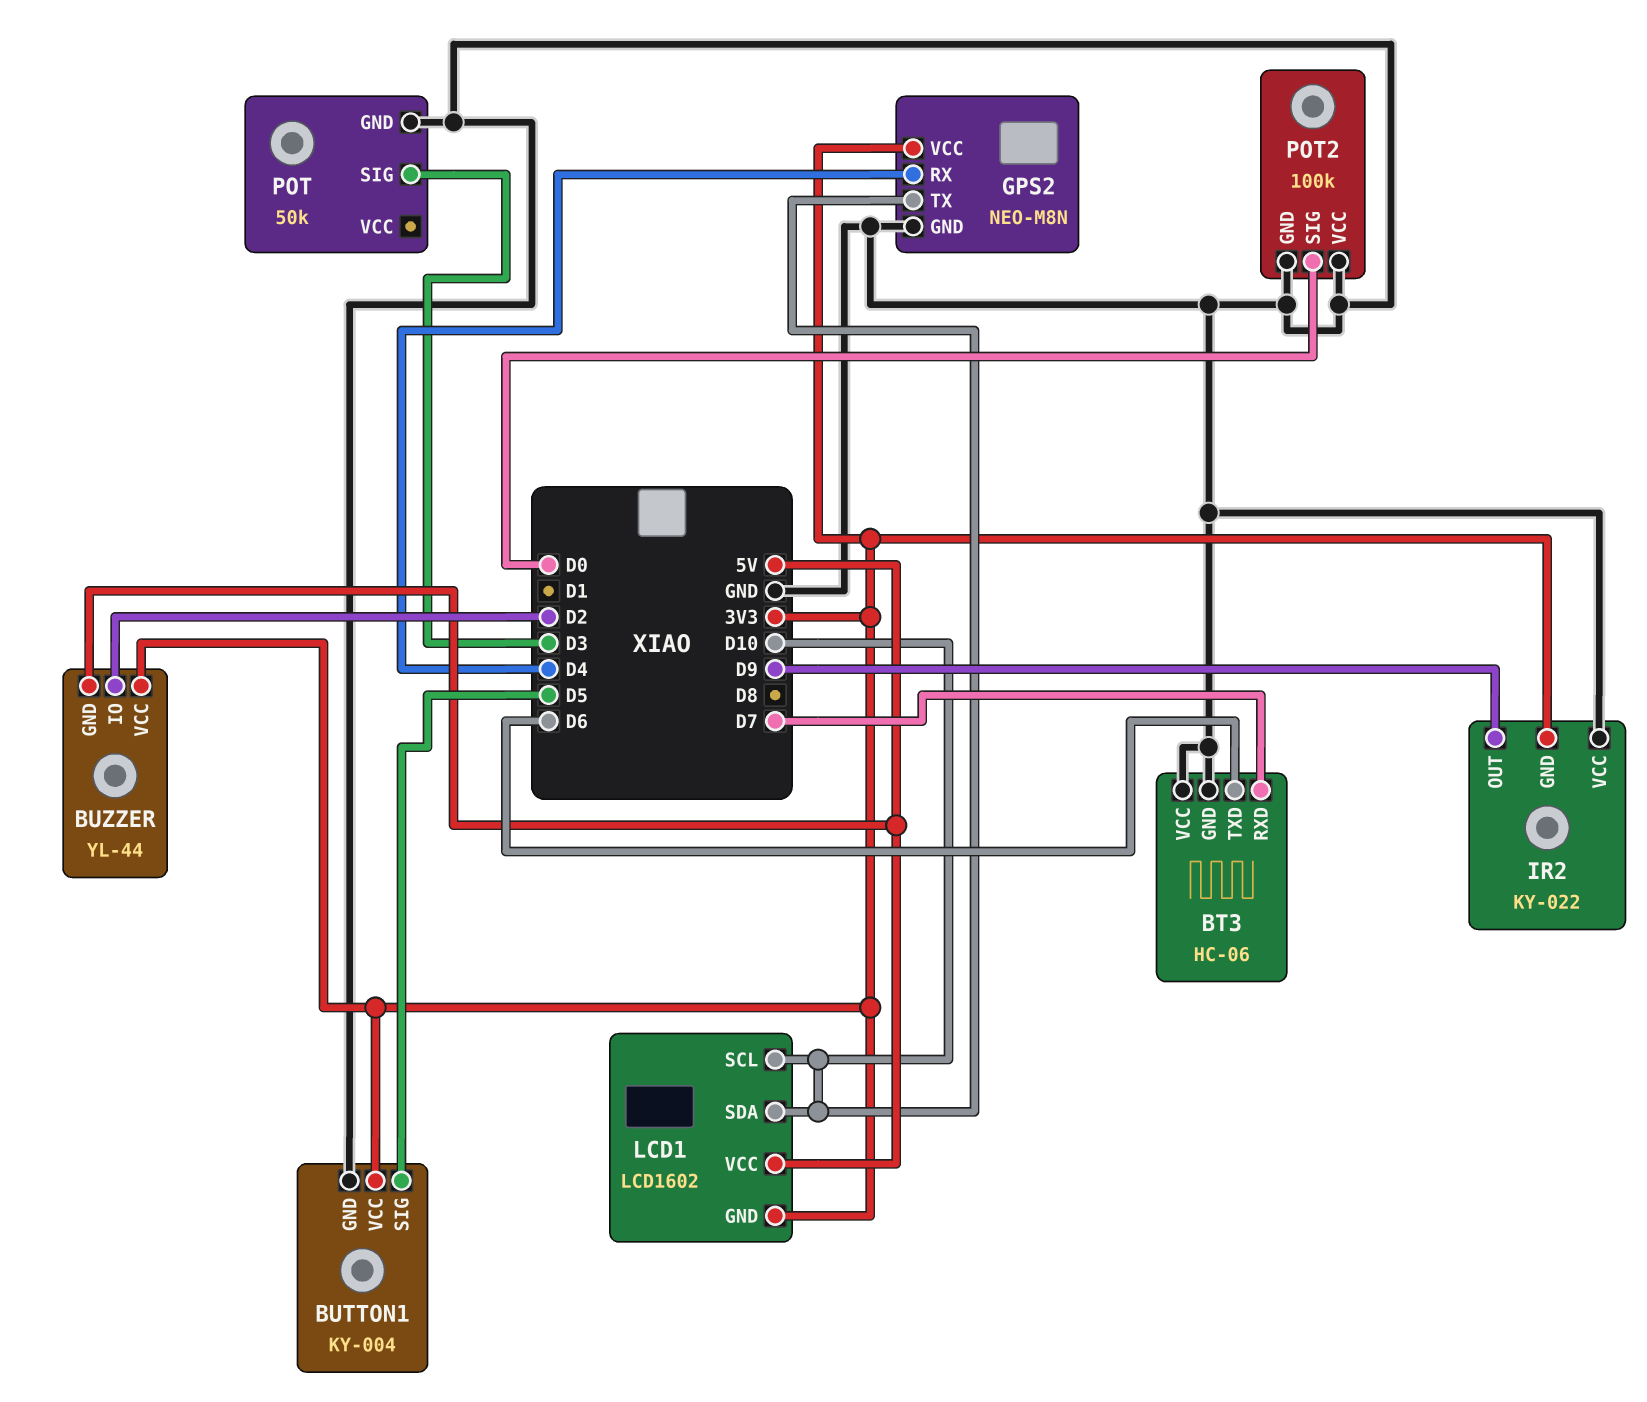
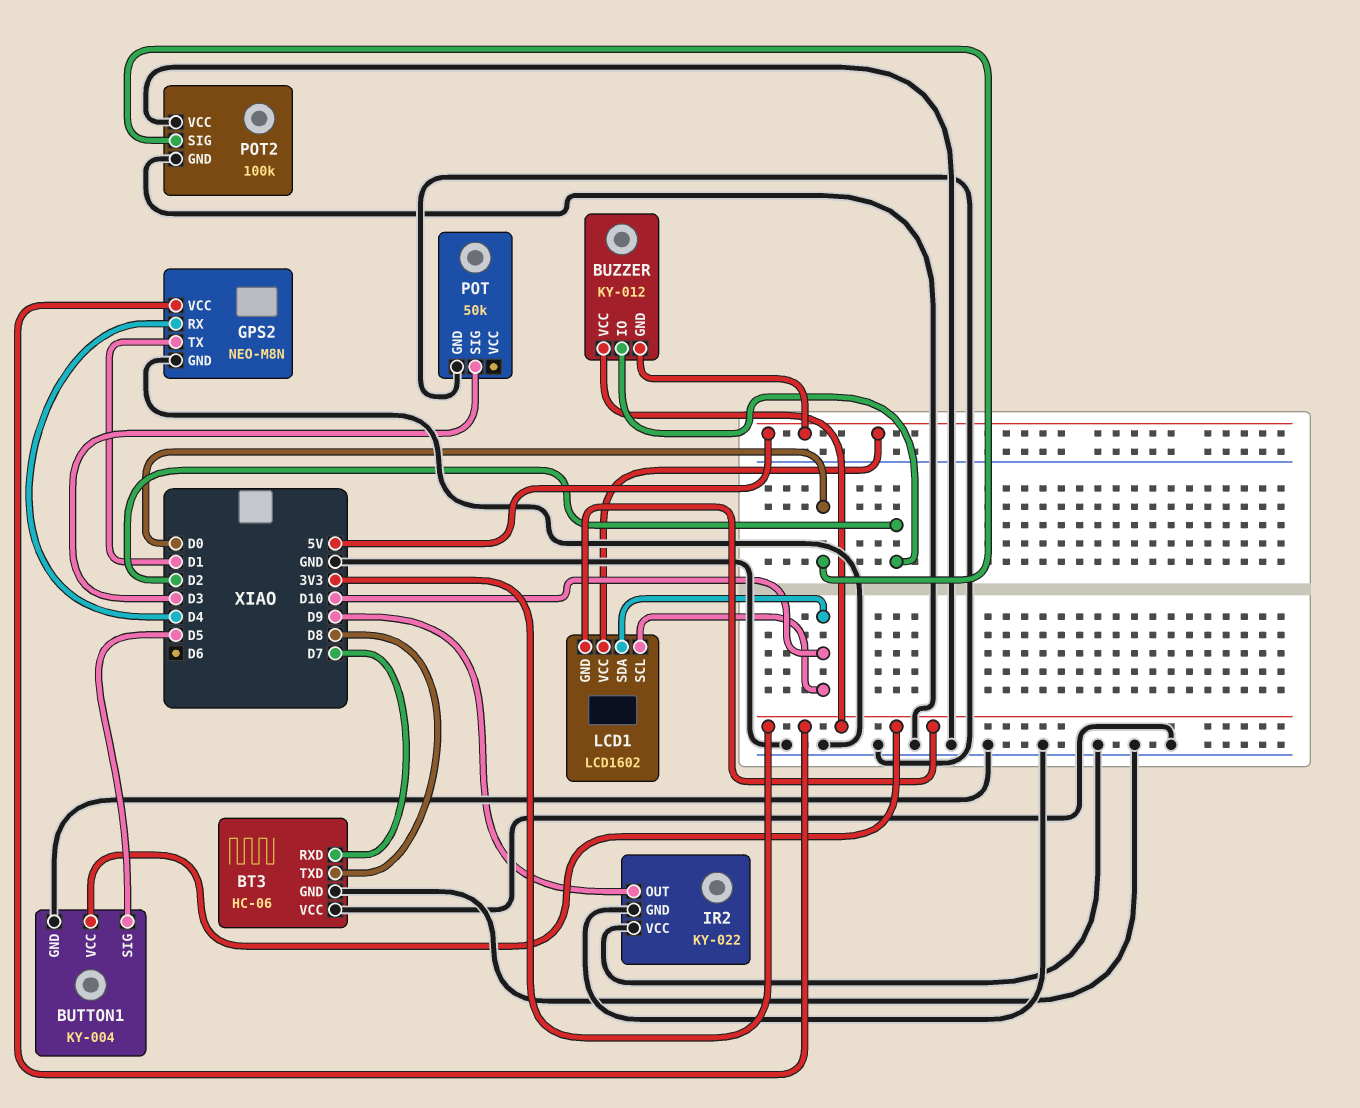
BT3 pin TXD: D6 -> D8
BUZZER: YL-44 -> KY-012
GPS2 pin TX: D10 -> D1
IR2 pin GND: 3V3 -> GND

